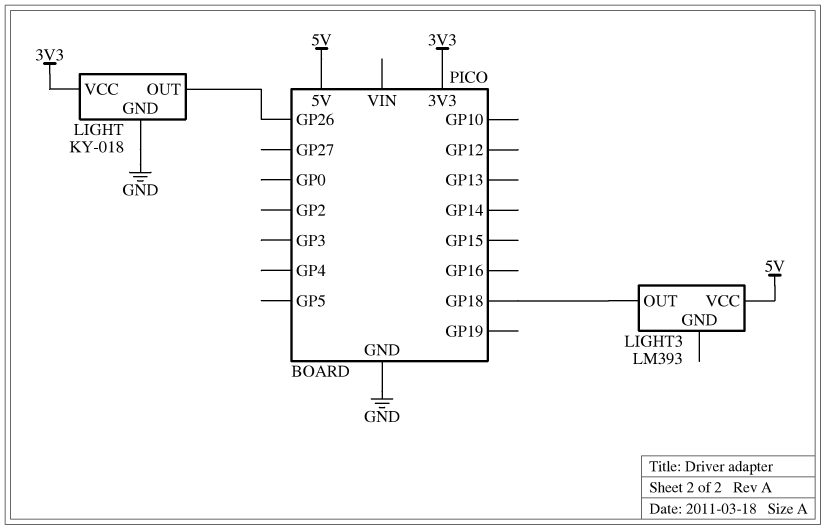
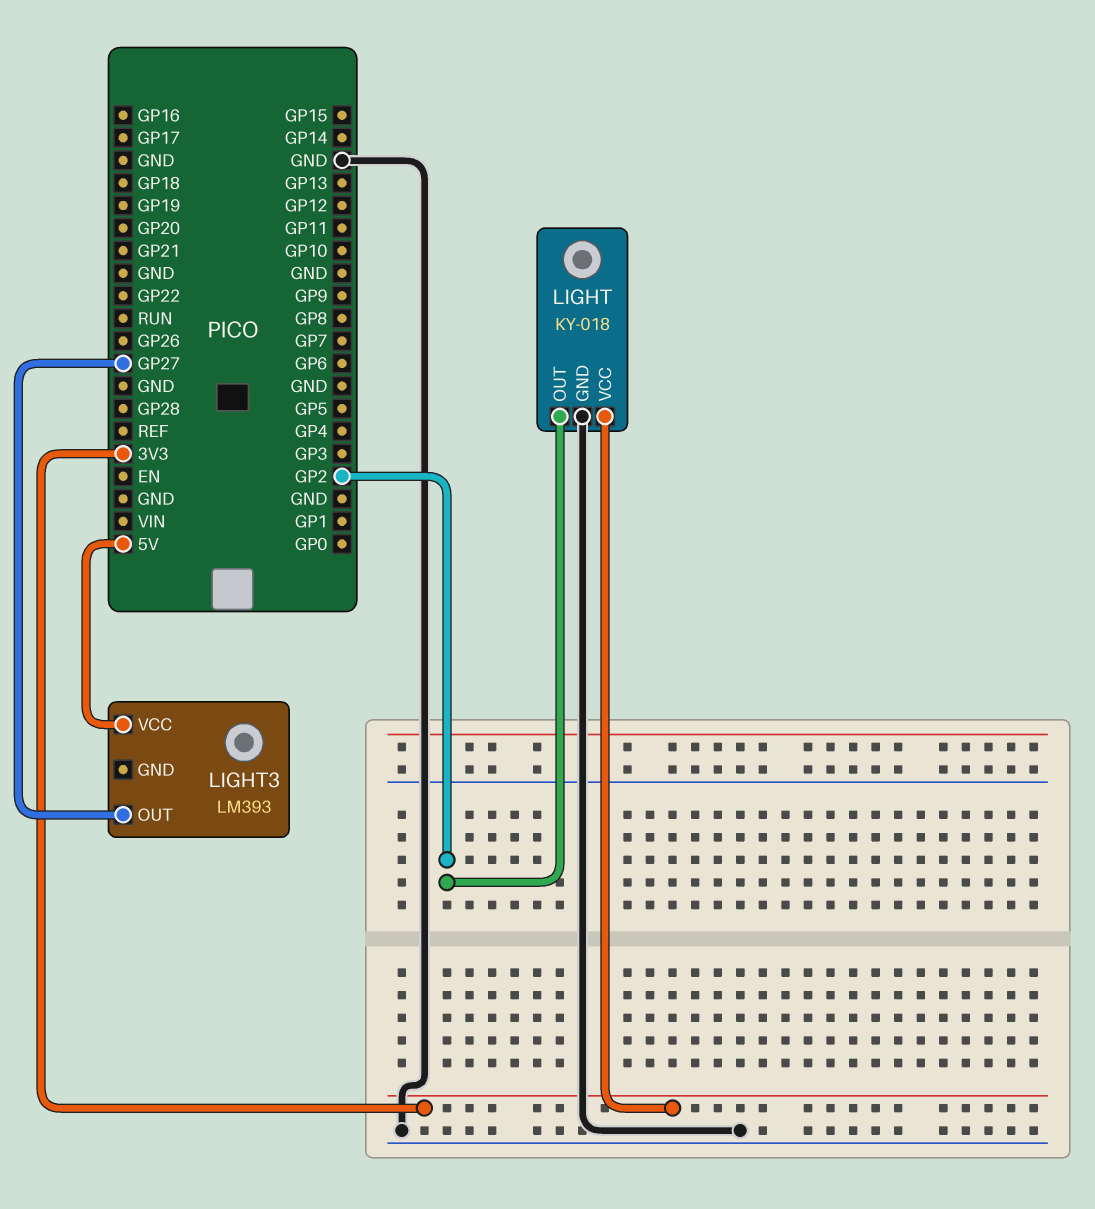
LIGHT pin OUT: GP26 -> GP2
LIGHT3 pin OUT: GP18 -> GP27

